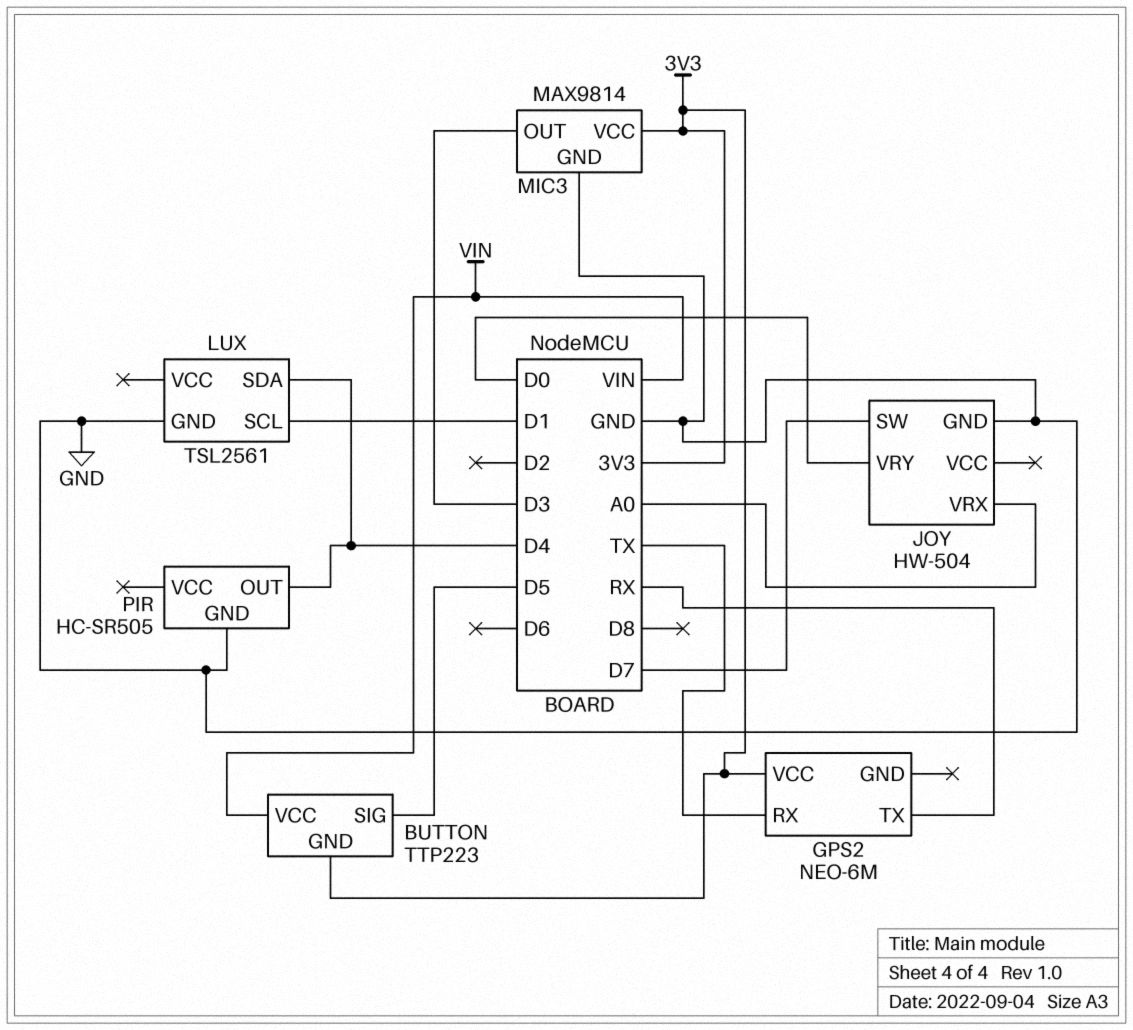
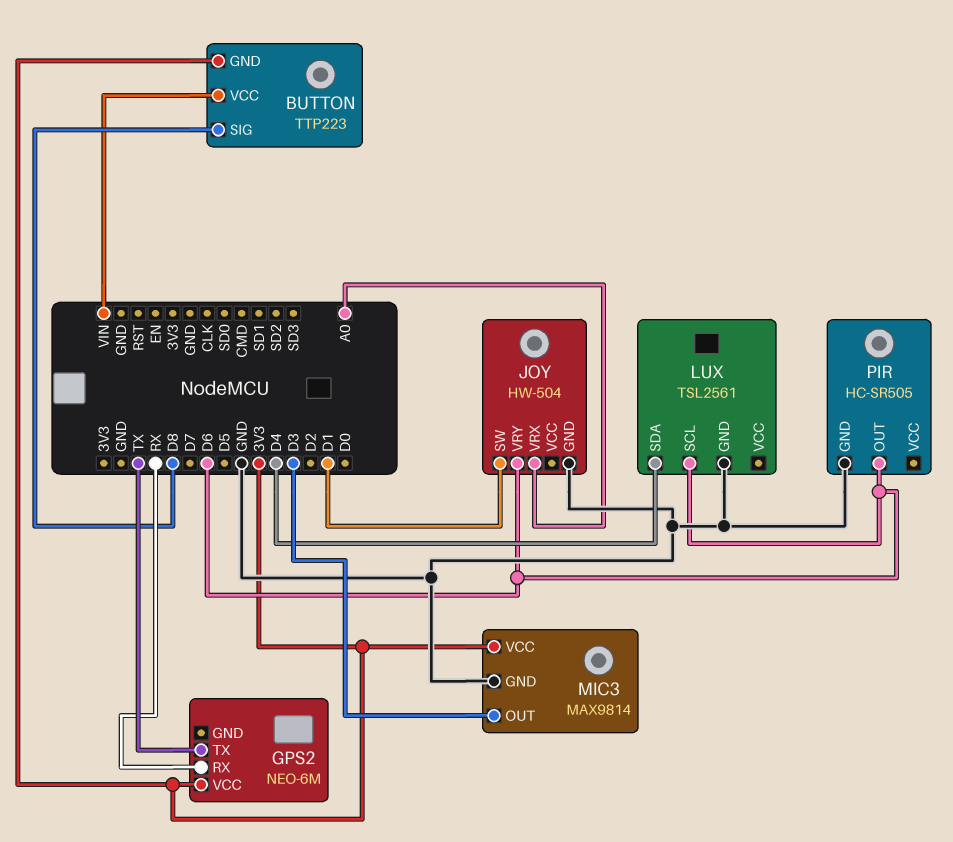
BUTTON pin SIG: D5 -> D8
GPS2 pin RX: TX -> RX
GPS2 pin TX: RX -> TX
JOY pin SW: D7 -> D1
JOY pin VRY: D0 -> D6
LUX pin SCL: D1 -> D6
PIR pin OUT: D4 -> D6

